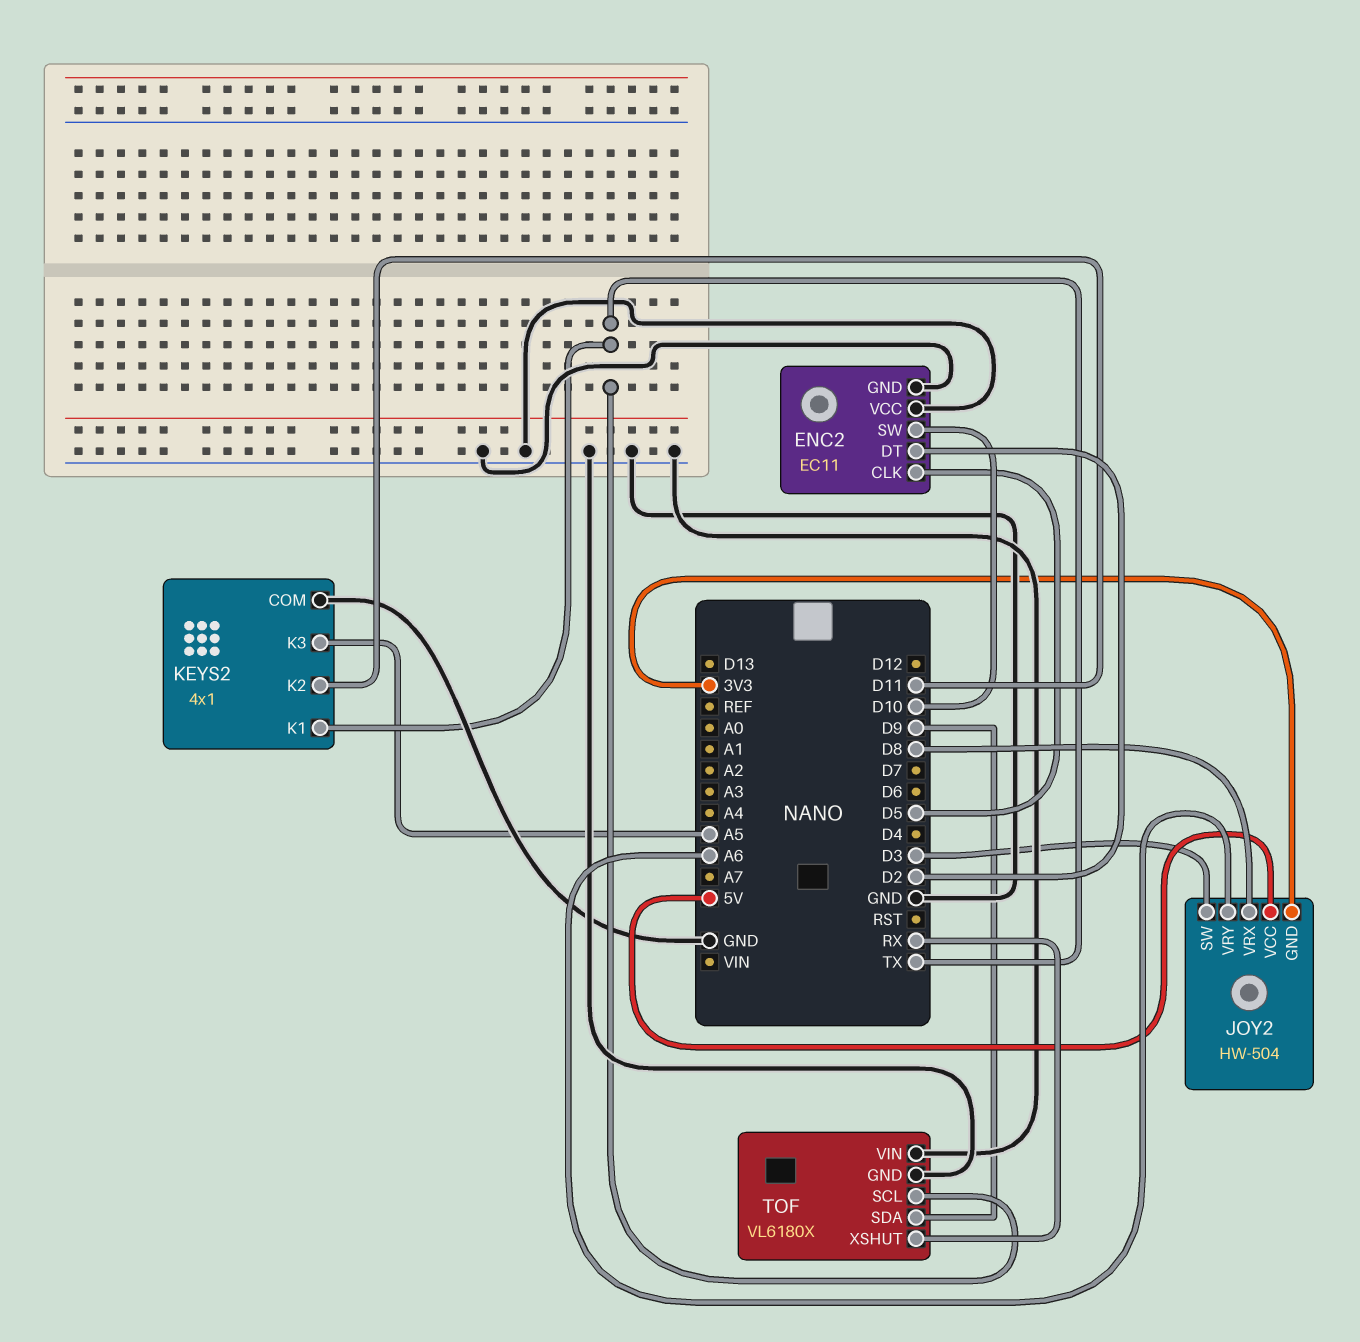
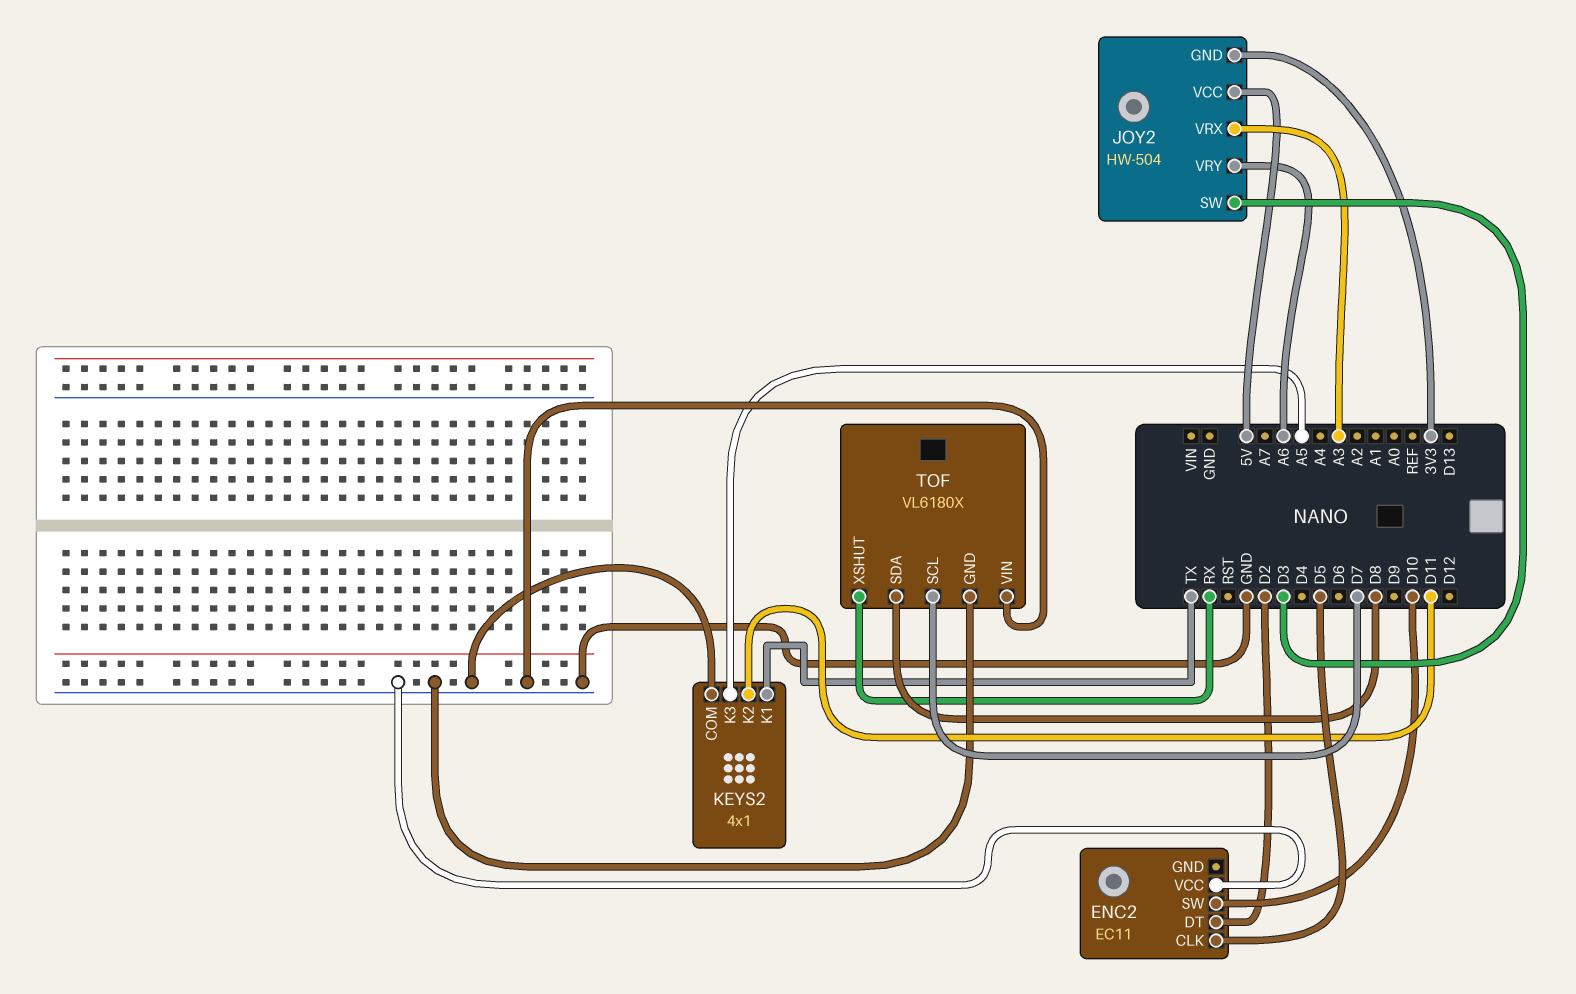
ENC2 pin GND: GND -> none
JOY2 pin VRX: D8 -> A3
TOF pin SCL: TX -> D7
TOF pin SDA: D9 -> D8

